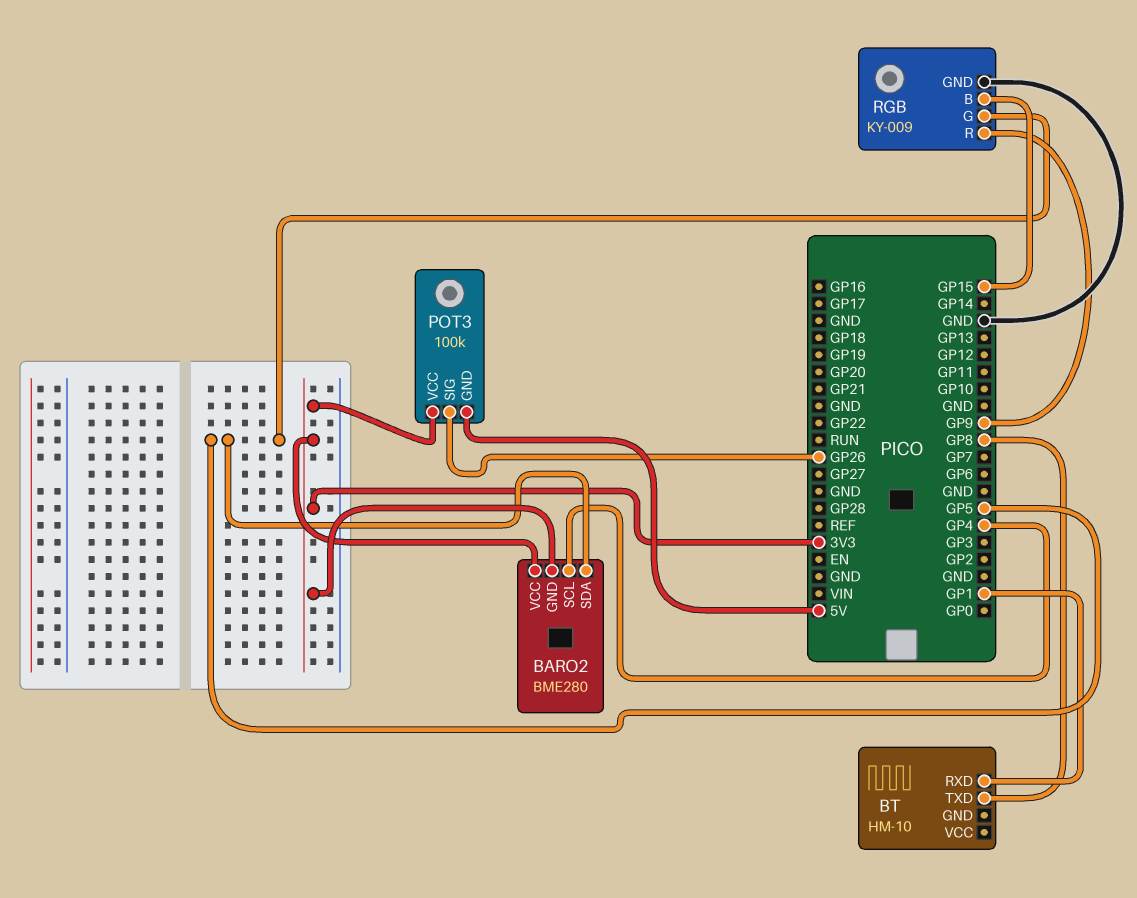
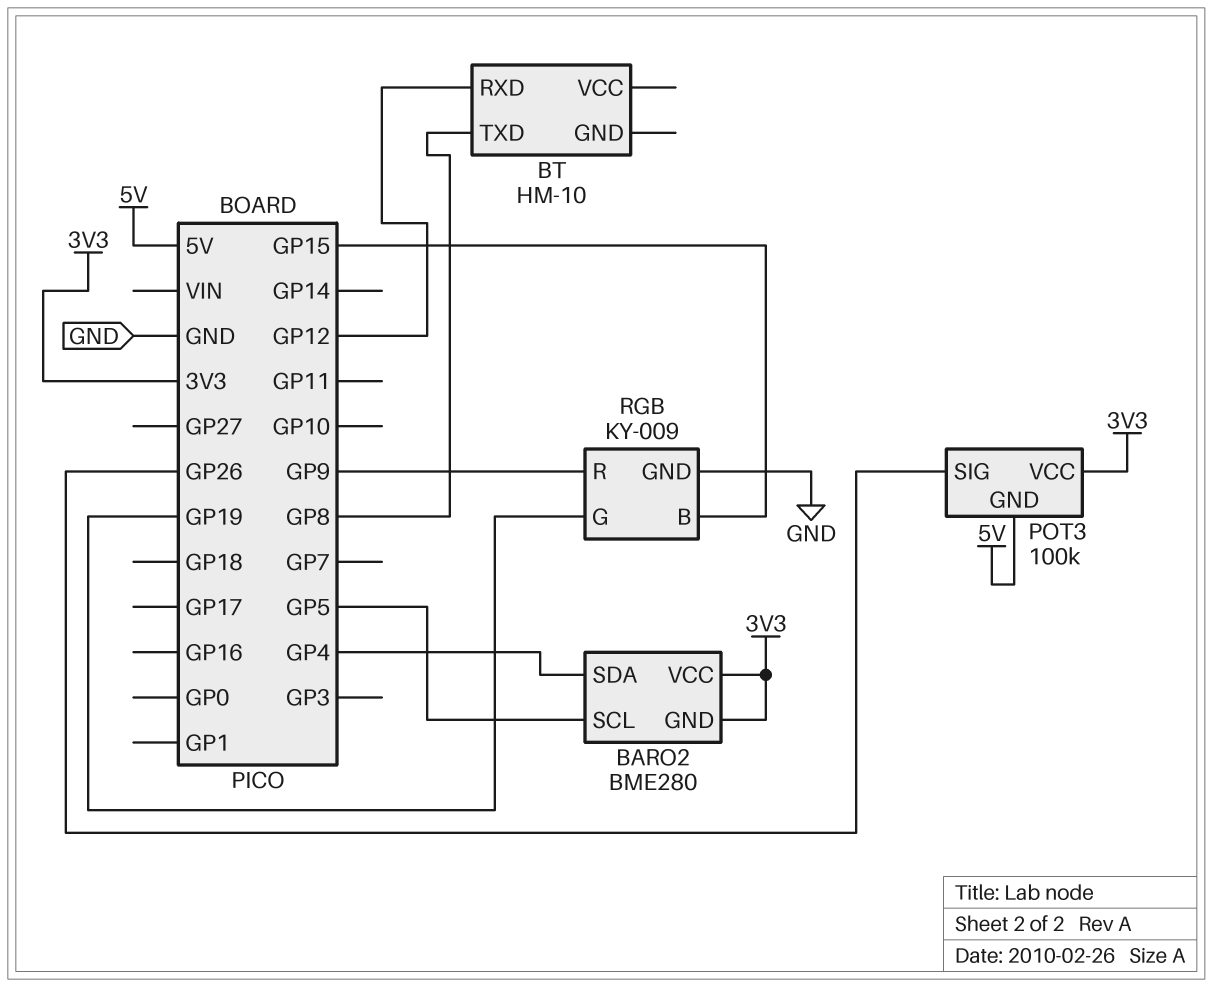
BARO2 pin SCL: GP4 -> GP5
BARO2 pin SDA: GP5 -> GP4
BT pin RXD: GP1 -> GP12
RGB pin G: GP5 -> GP19

